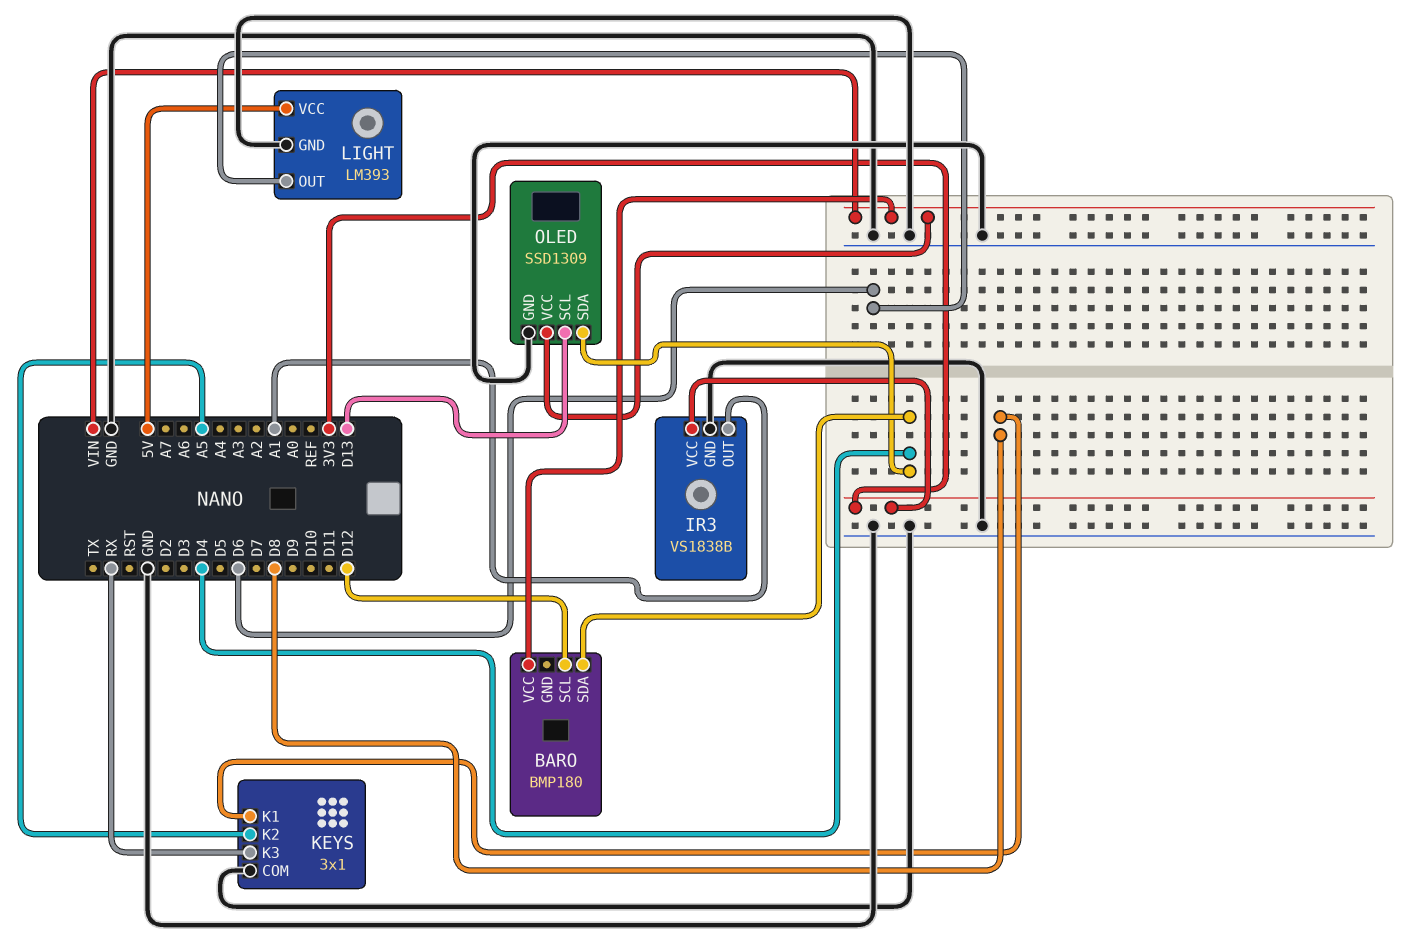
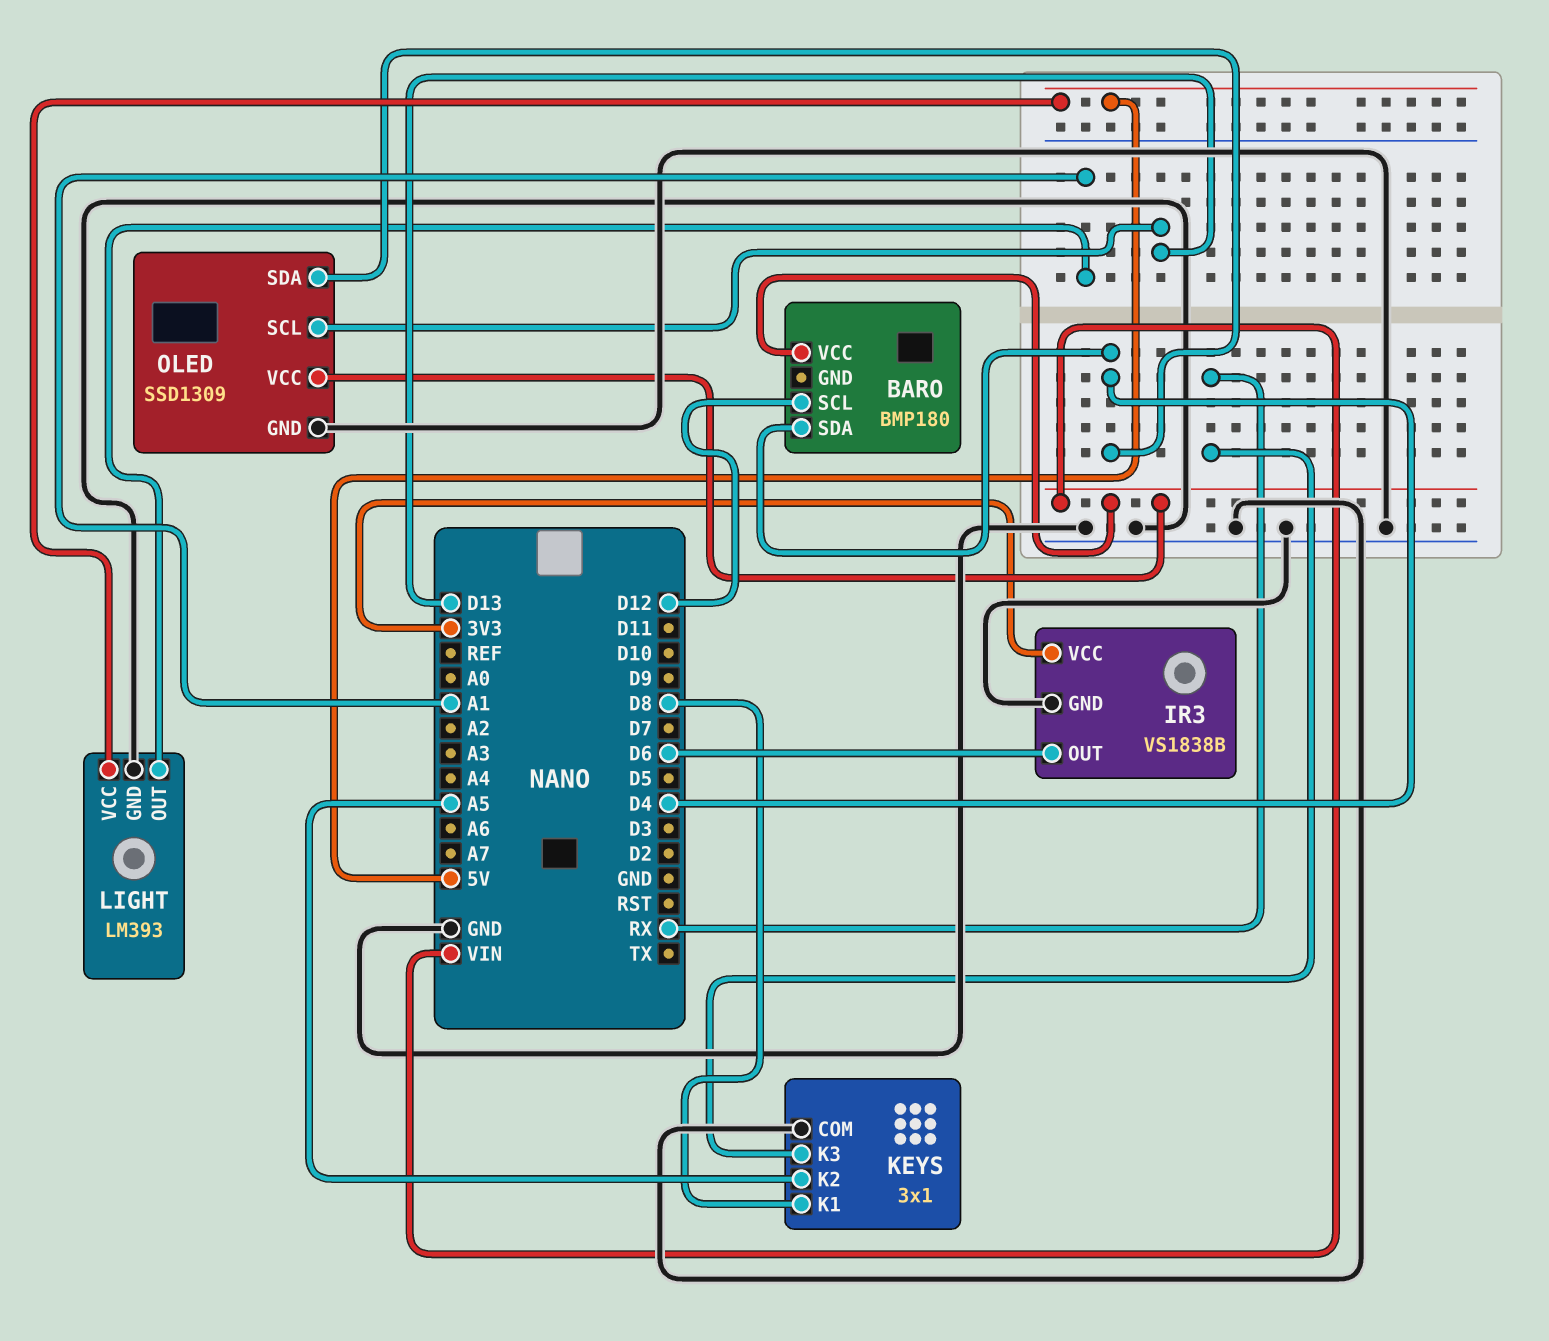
IR3 pin OUT: A1 -> D6
LIGHT pin OUT: D6 -> A1

